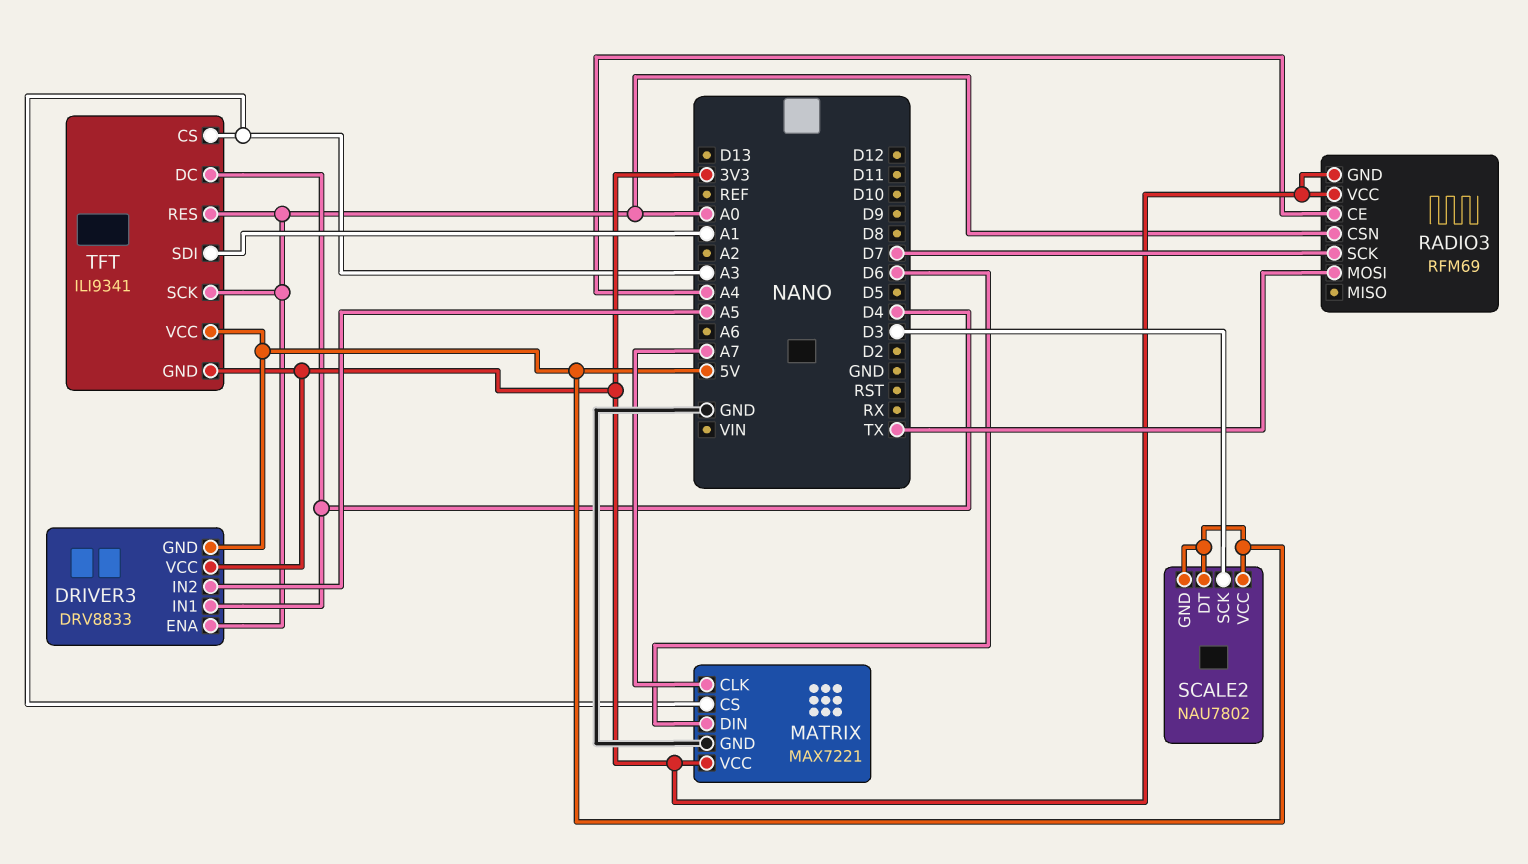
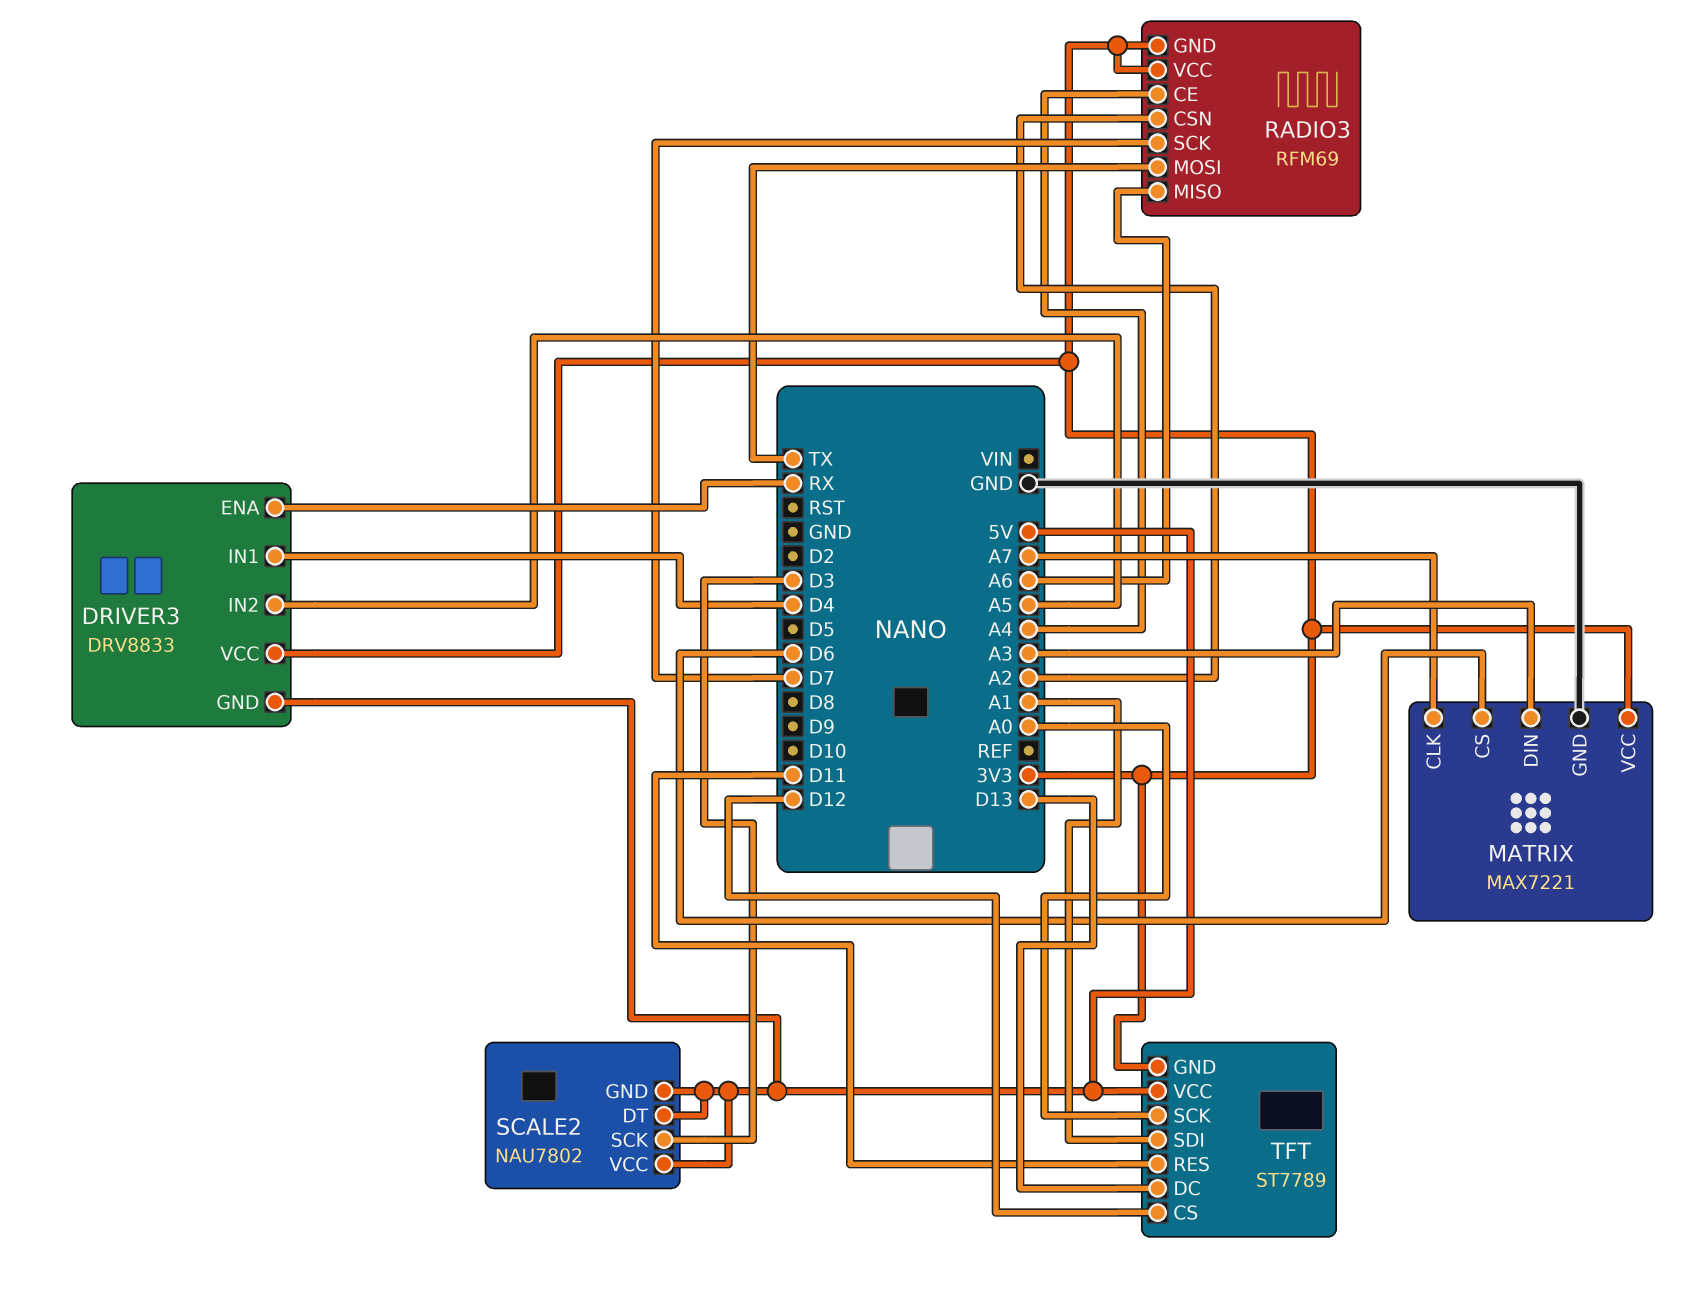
DRIVER3 pin ENA: A0 -> RX
MATRIX pin CS: A3 -> D6
MATRIX pin DIN: D6 -> A3
RADIO3 pin CSN: A0 -> A2
RADIO3 pin MISO: none -> A6
TFT: ILI9341 -> ST7789
TFT pin CS: A3 -> D12
TFT pin DC: D4 -> D13
TFT pin RES: A0 -> D11

